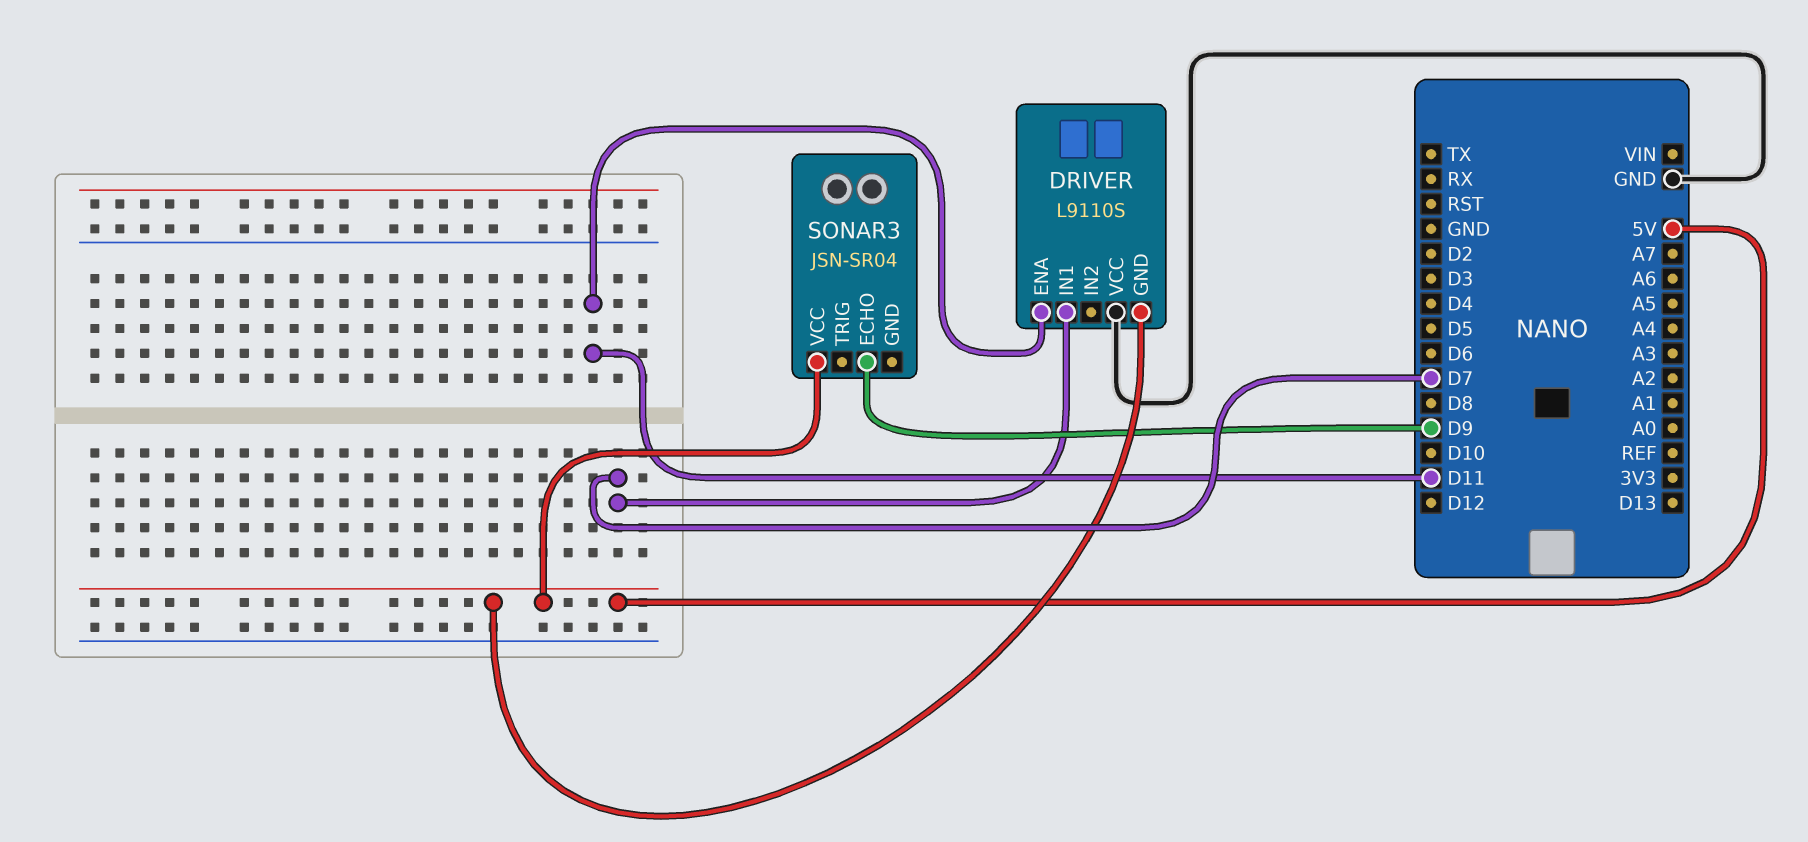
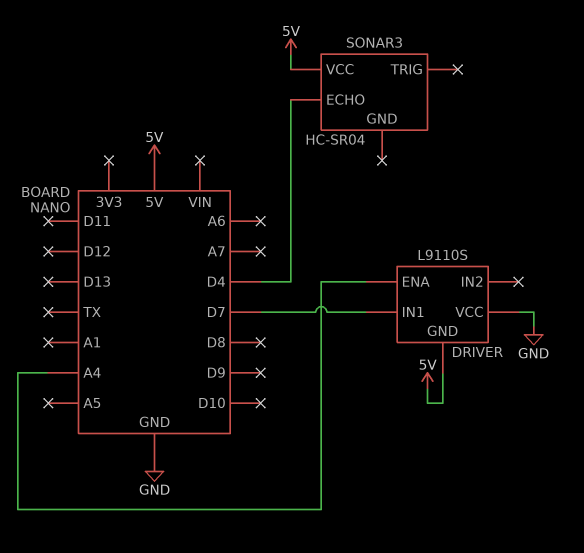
DRIVER pin ENA: D11 -> A4
SONAR3: JSN-SR04 -> HC-SR04
SONAR3 pin ECHO: D9 -> D4

